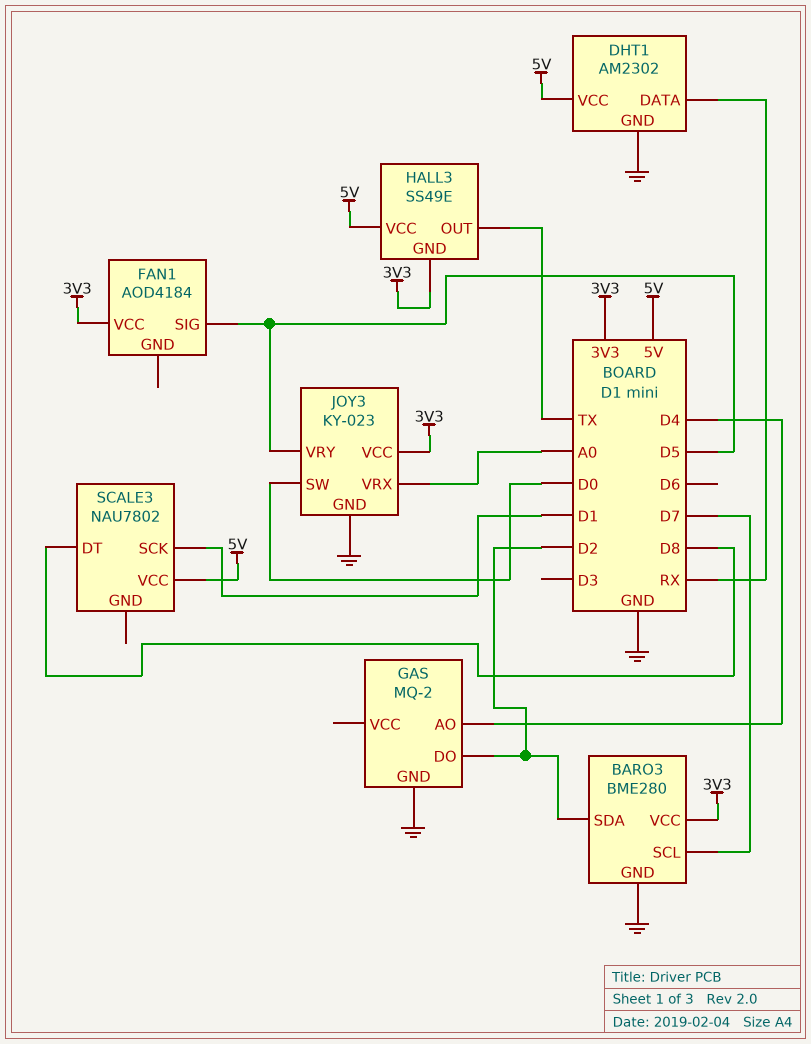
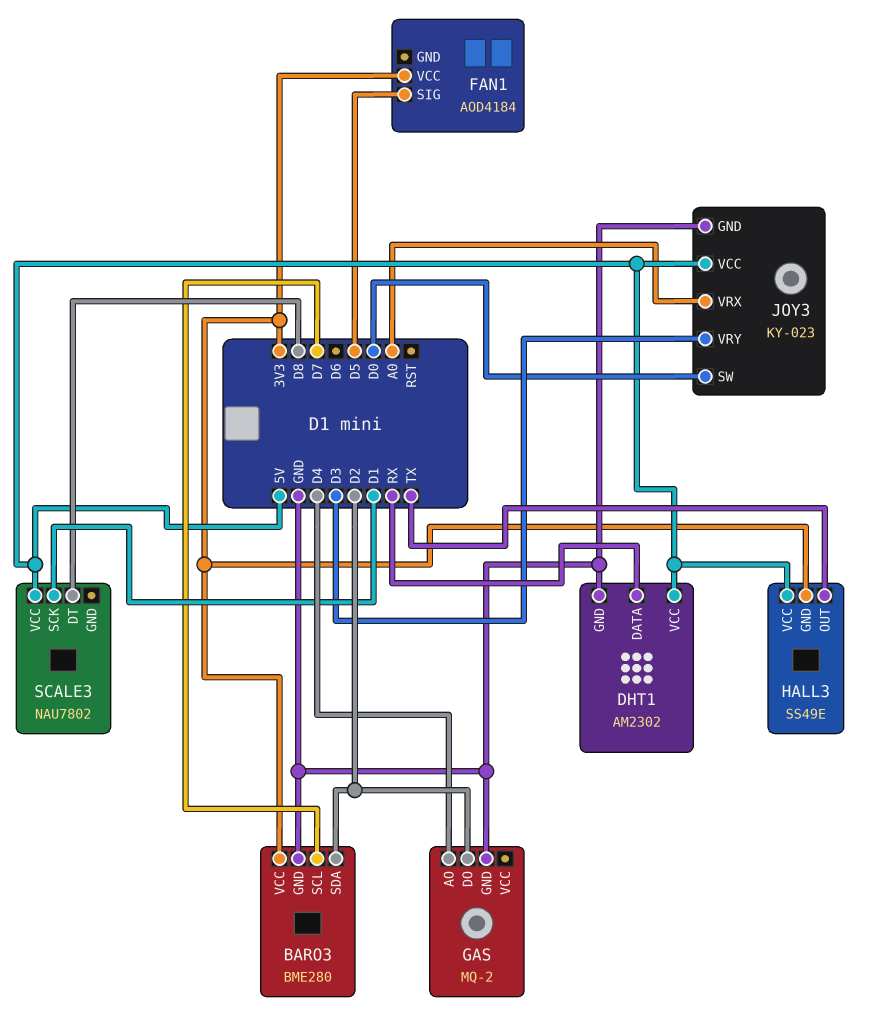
JOY3 pin VCC: 3V3 -> 5V
JOY3 pin VRY: D5 -> D3

